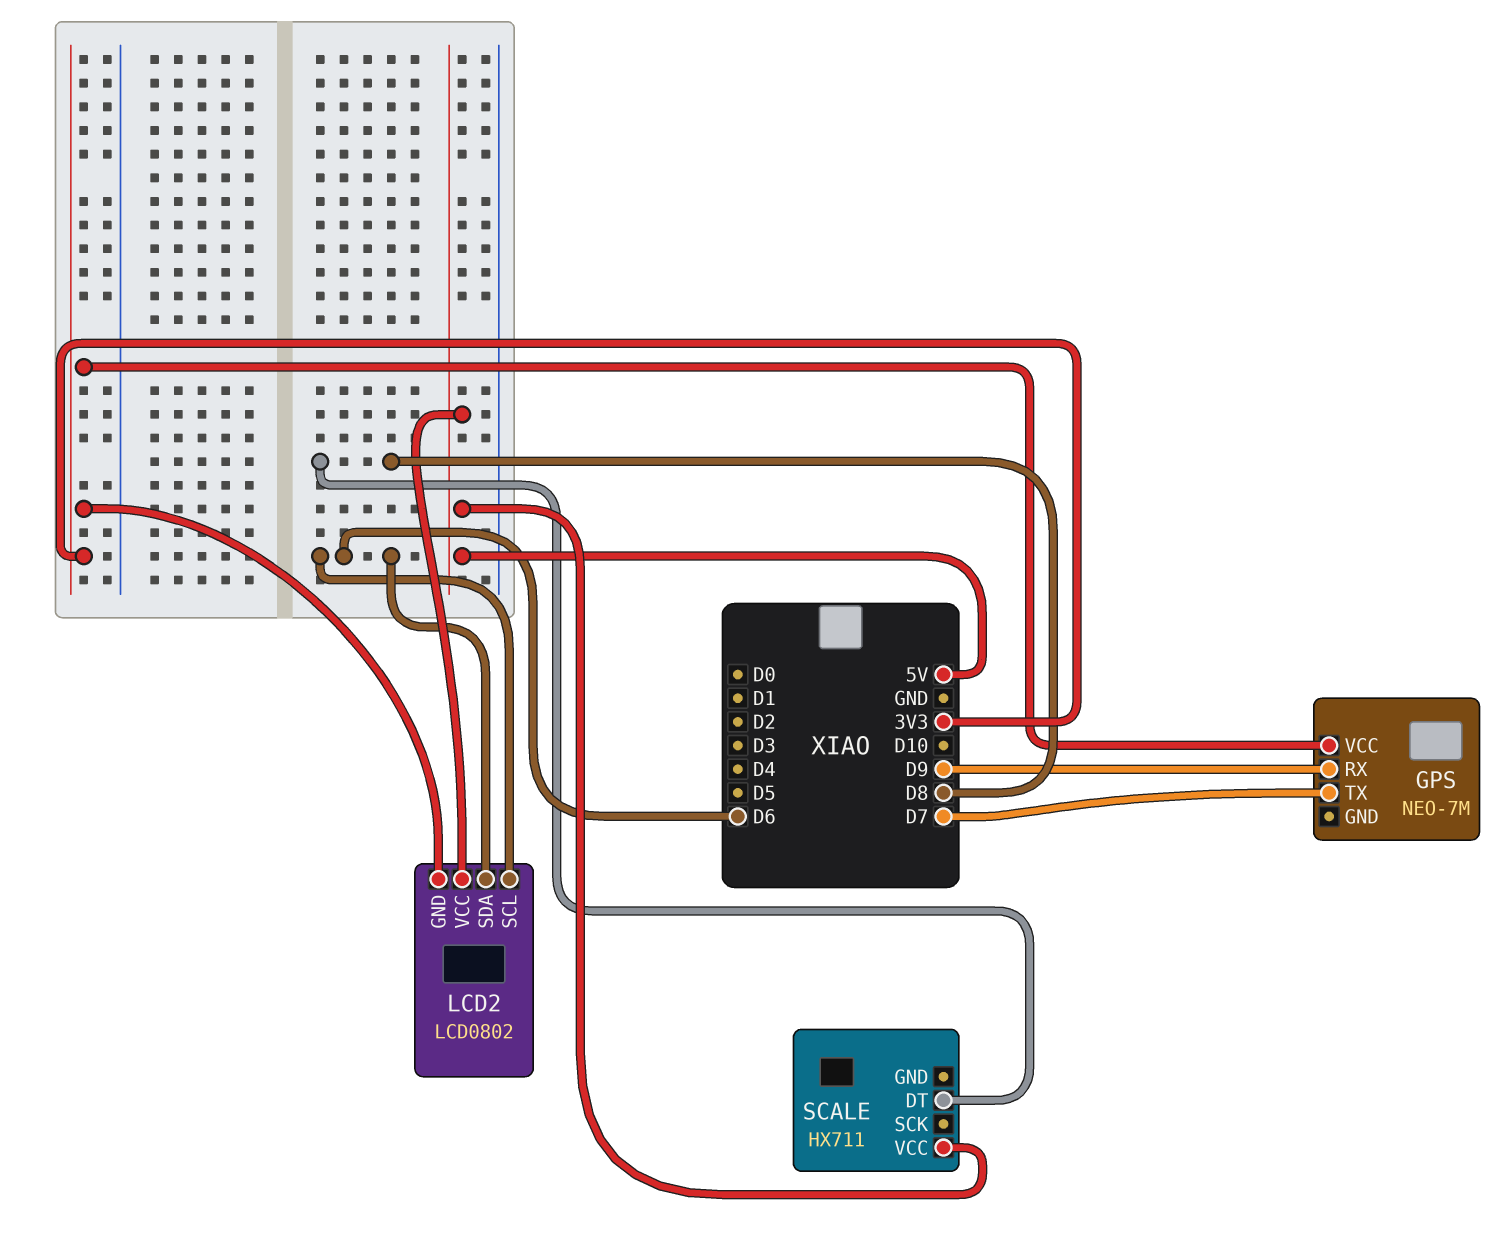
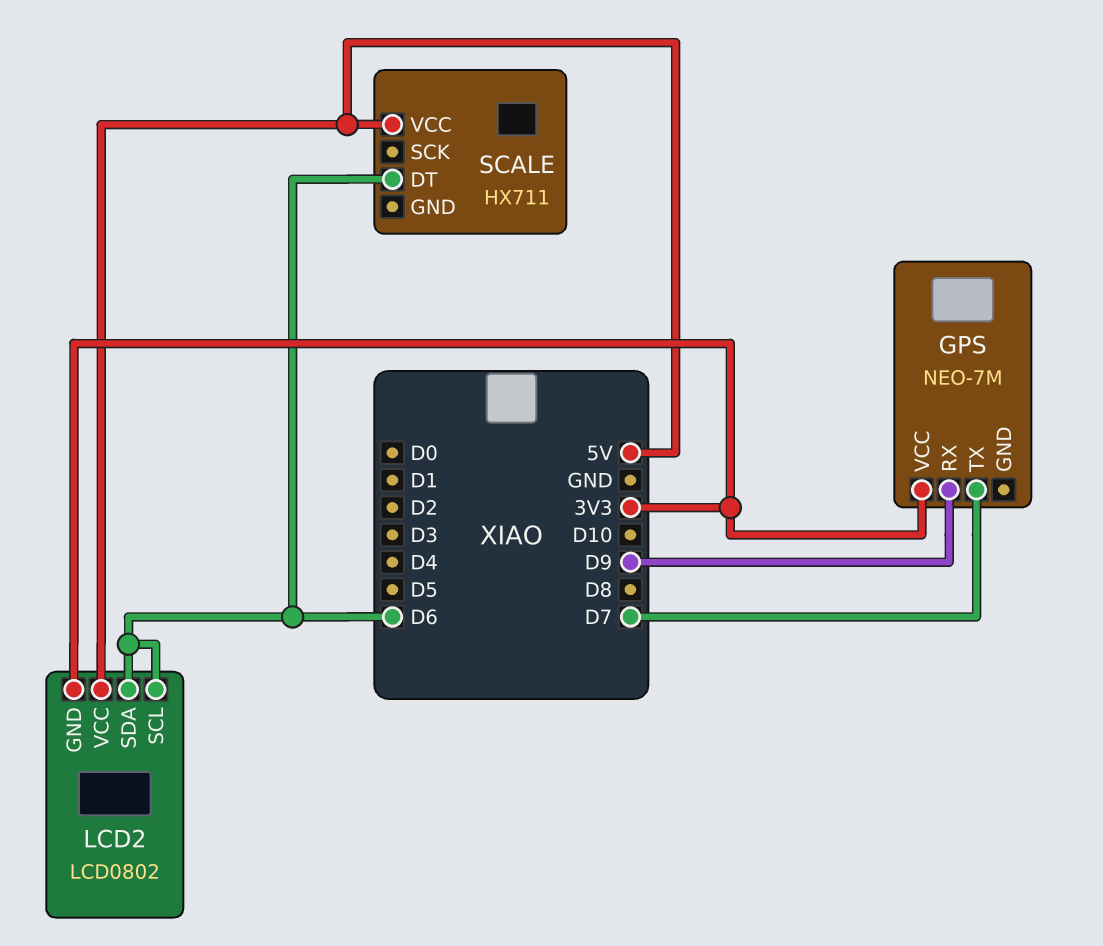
SCALE pin DT: D8 -> D6

